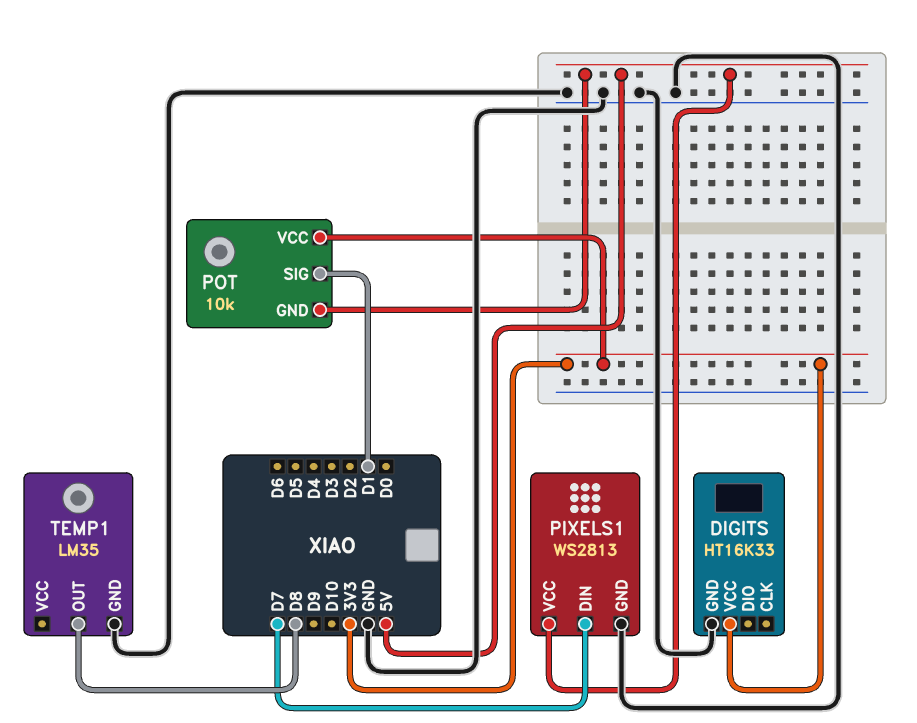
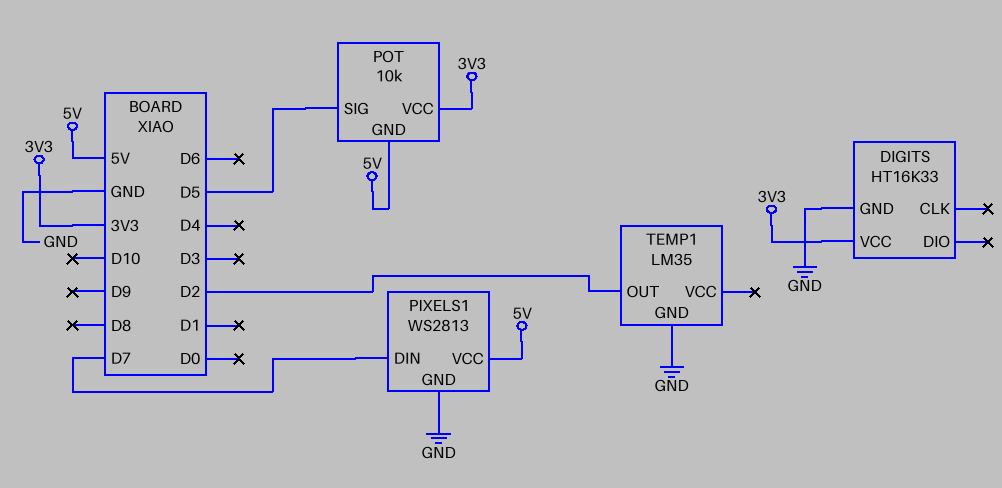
POT pin SIG: D1 -> D5
TEMP1 pin OUT: D8 -> D2

